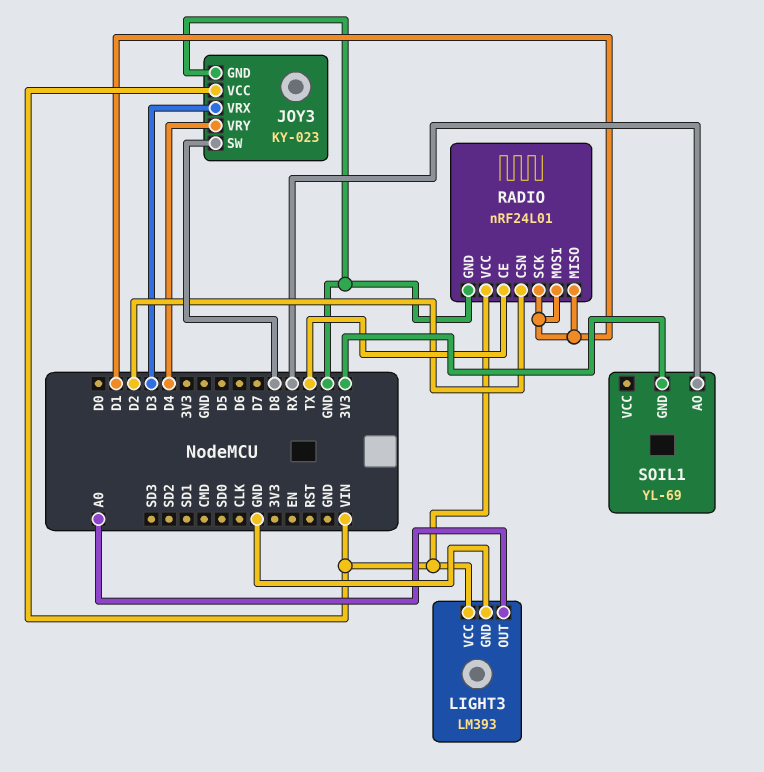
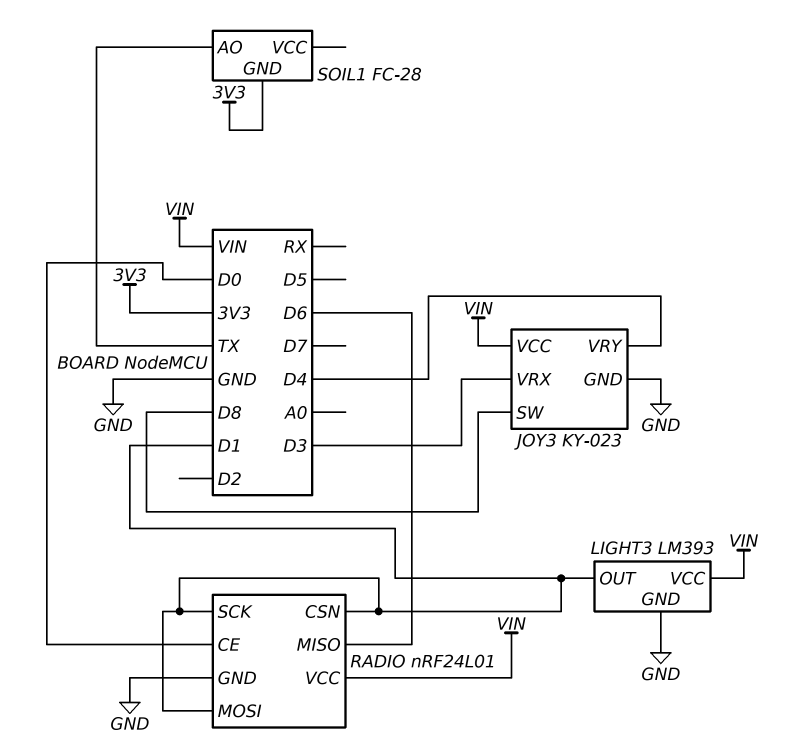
LIGHT3 pin OUT: A0 -> D1
RADIO pin CE: TX -> D0
RADIO pin CSN: D2 -> D1
RADIO pin MISO: D1 -> D6
SOIL1: YL-69 -> FC-28
SOIL1 pin AO: RX -> TX

